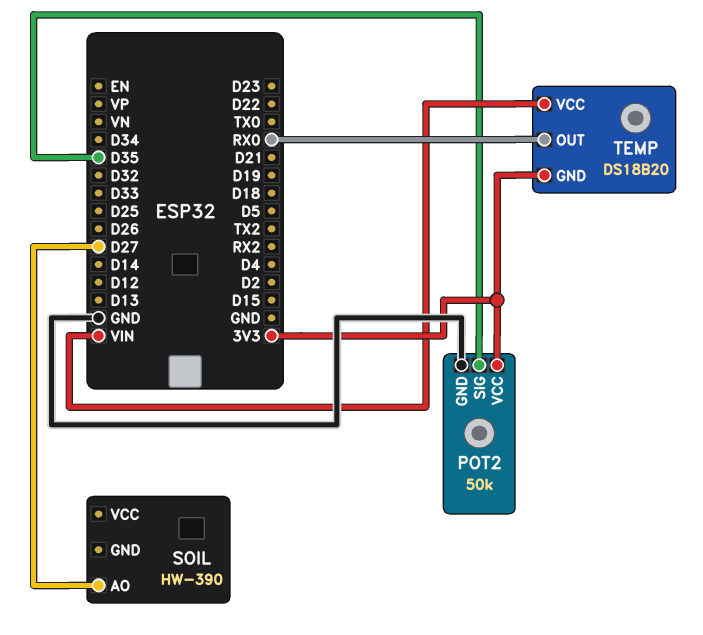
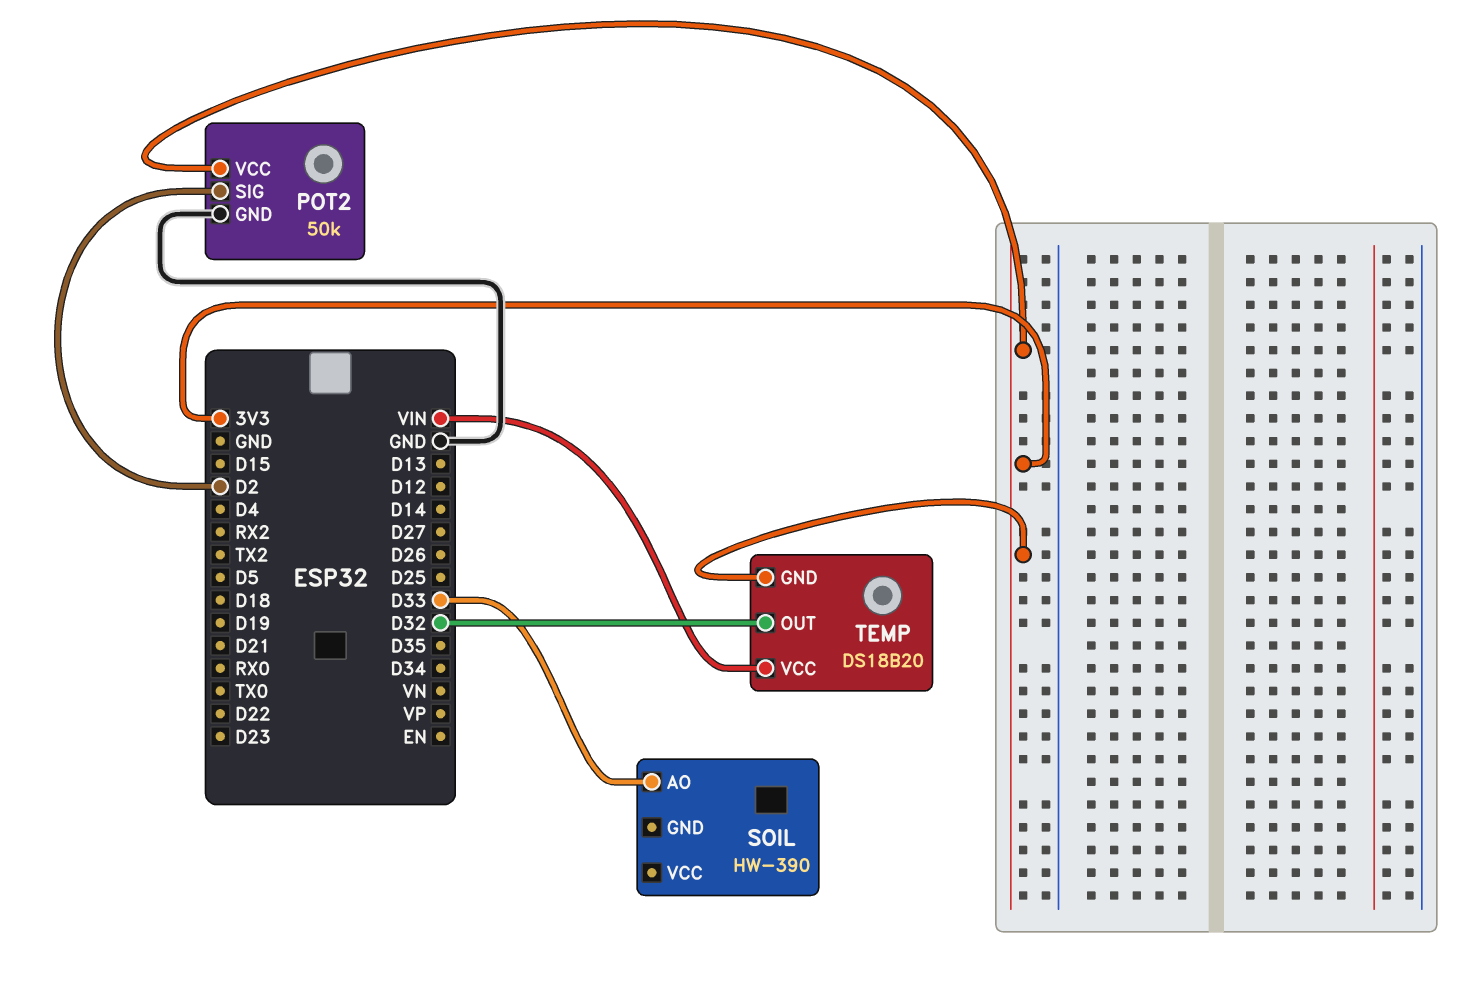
POT2 pin SIG: D35 -> D2
SOIL pin AO: D27 -> D33
TEMP pin OUT: RX0 -> D32

